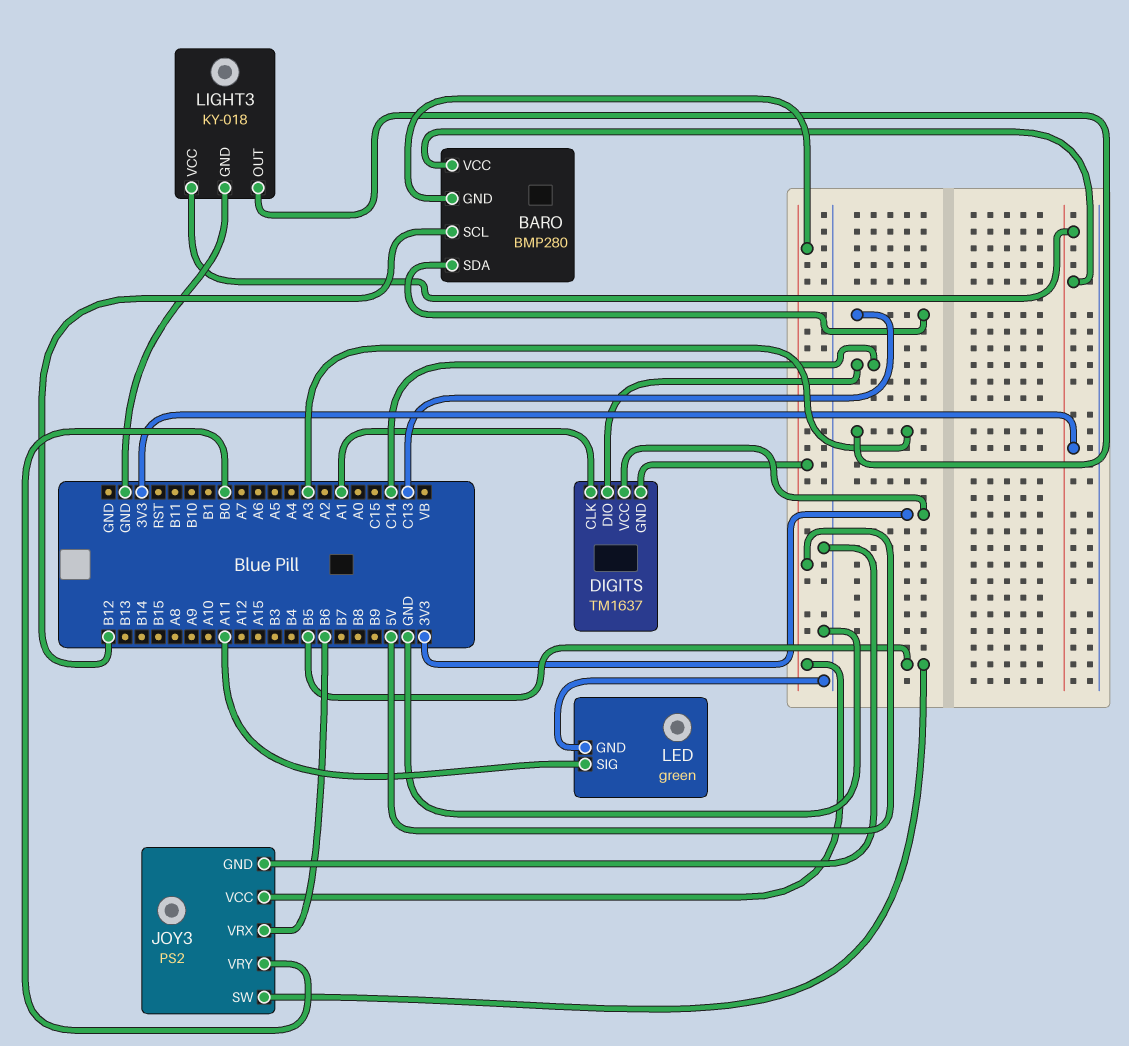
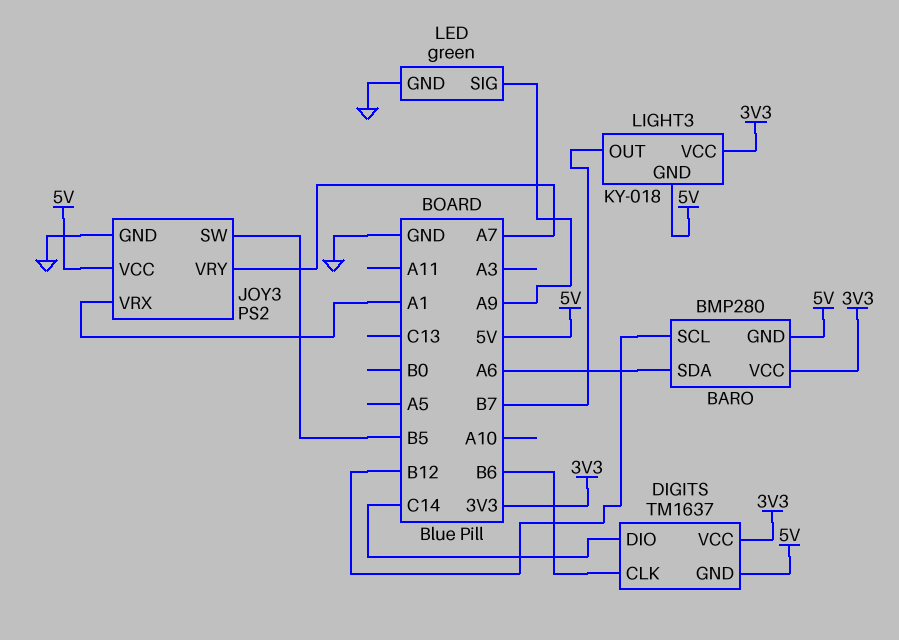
BARO pin SDA: C13 -> A6
DIGITS pin CLK: A1 -> B6
JOY3 pin VRX: B6 -> A1
JOY3 pin VRY: B0 -> A7
LED pin SIG: A11 -> A9
LIGHT3 pin GND: GND -> 5V
LIGHT3 pin OUT: A3 -> B7

